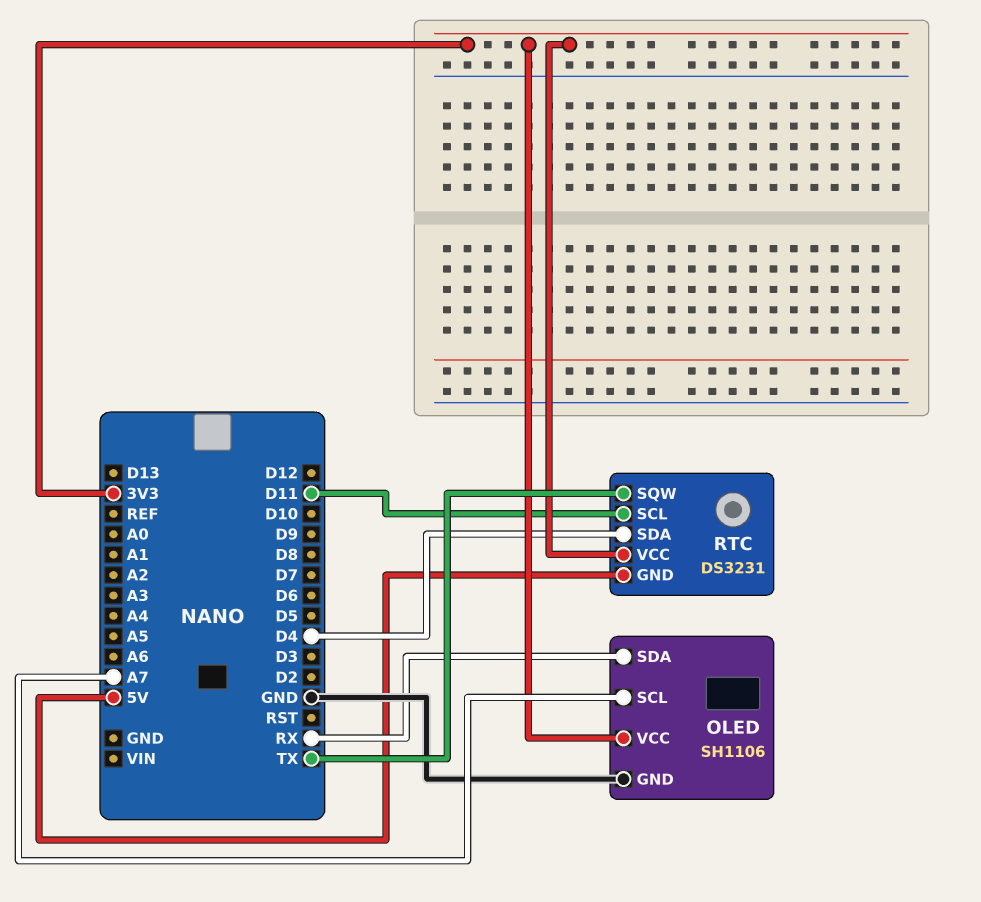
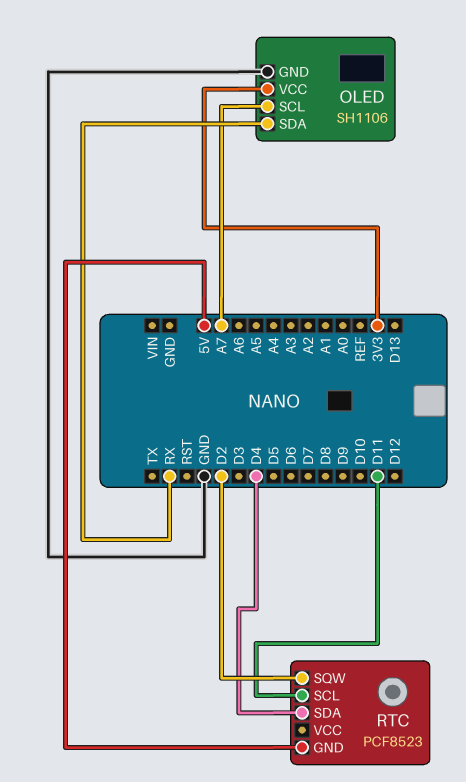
RTC: DS3231 -> PCF8523
RTC pin SQW: TX -> D2
RTC pin VCC: 3V3 -> none

